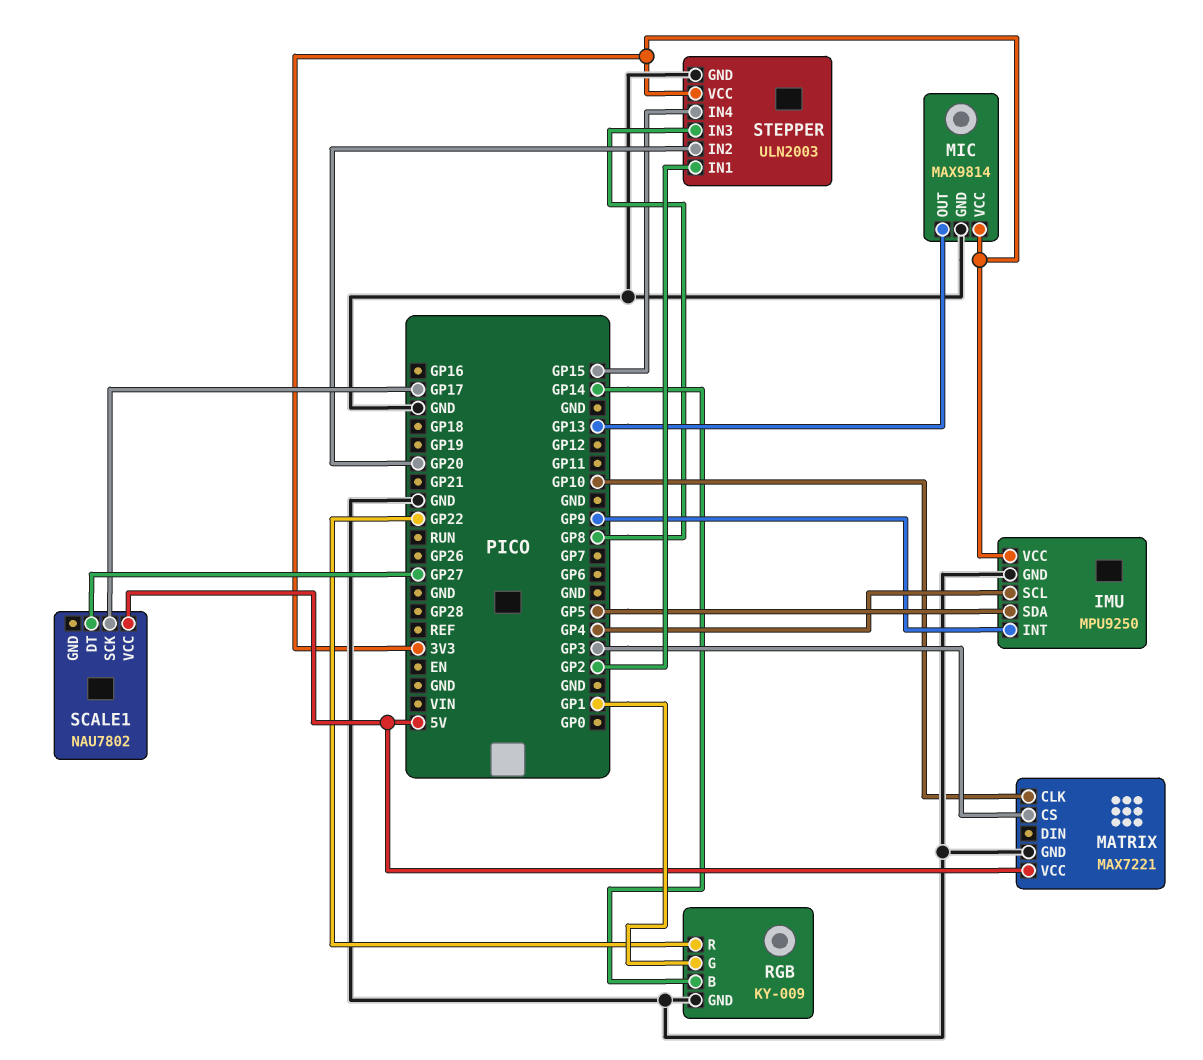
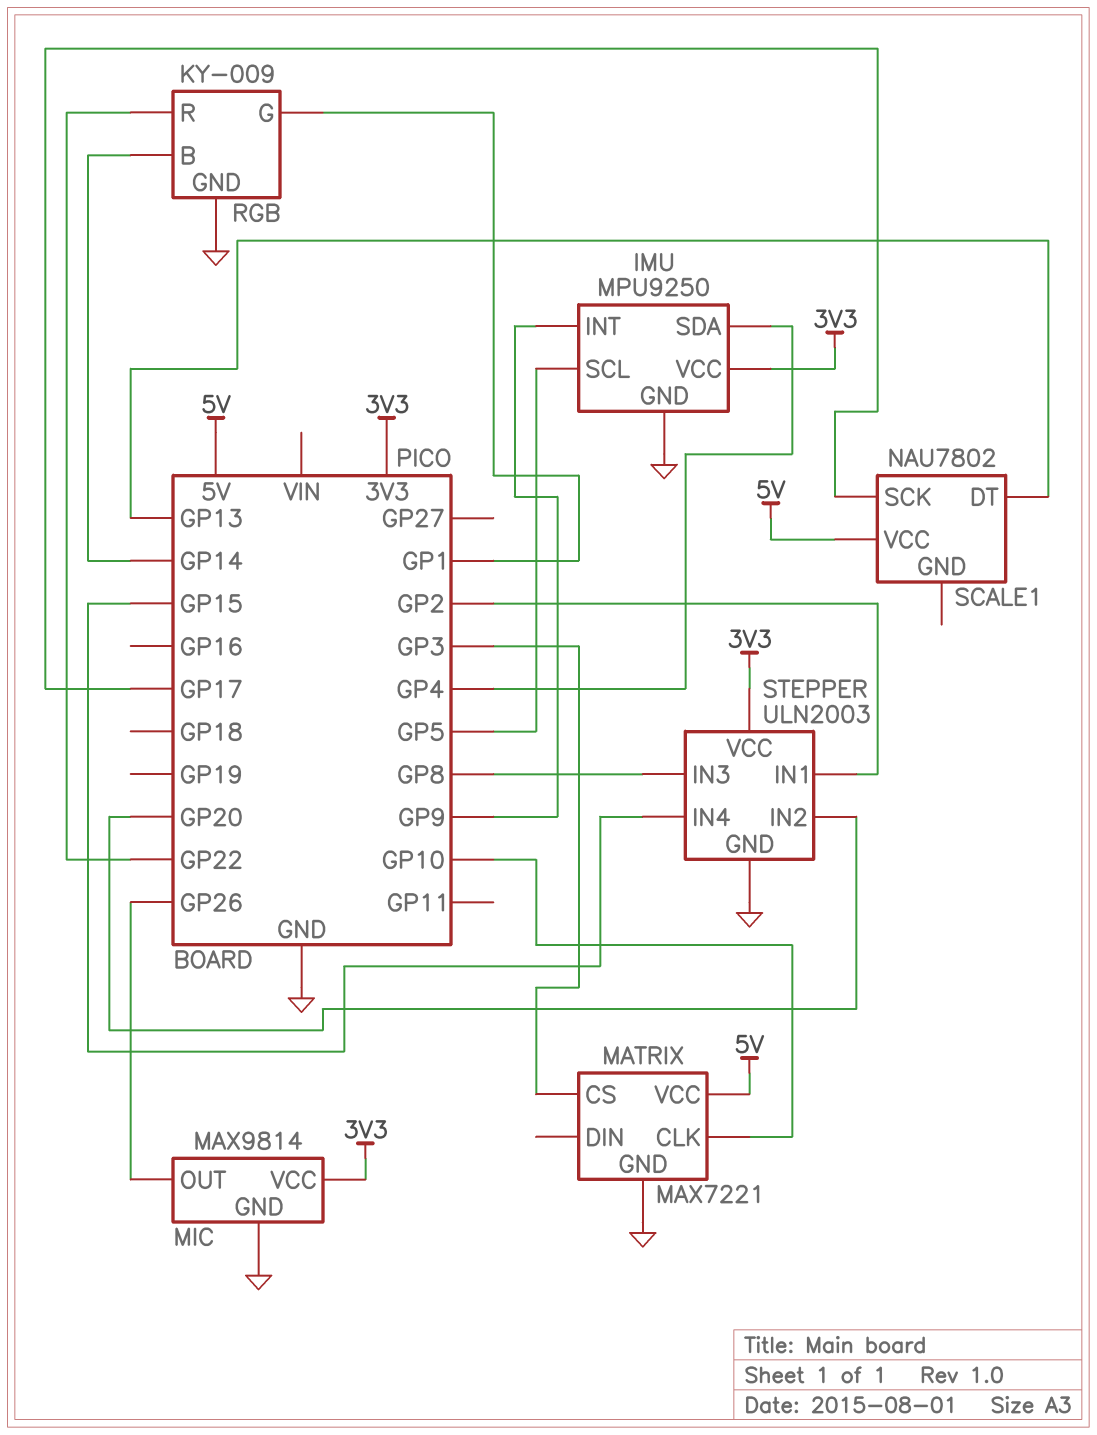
IMU pin SCL: GP4 -> GP5
IMU pin SDA: GP5 -> GP4
MIC pin OUT: GP13 -> GP26
SCALE1 pin DT: GP27 -> GP13

